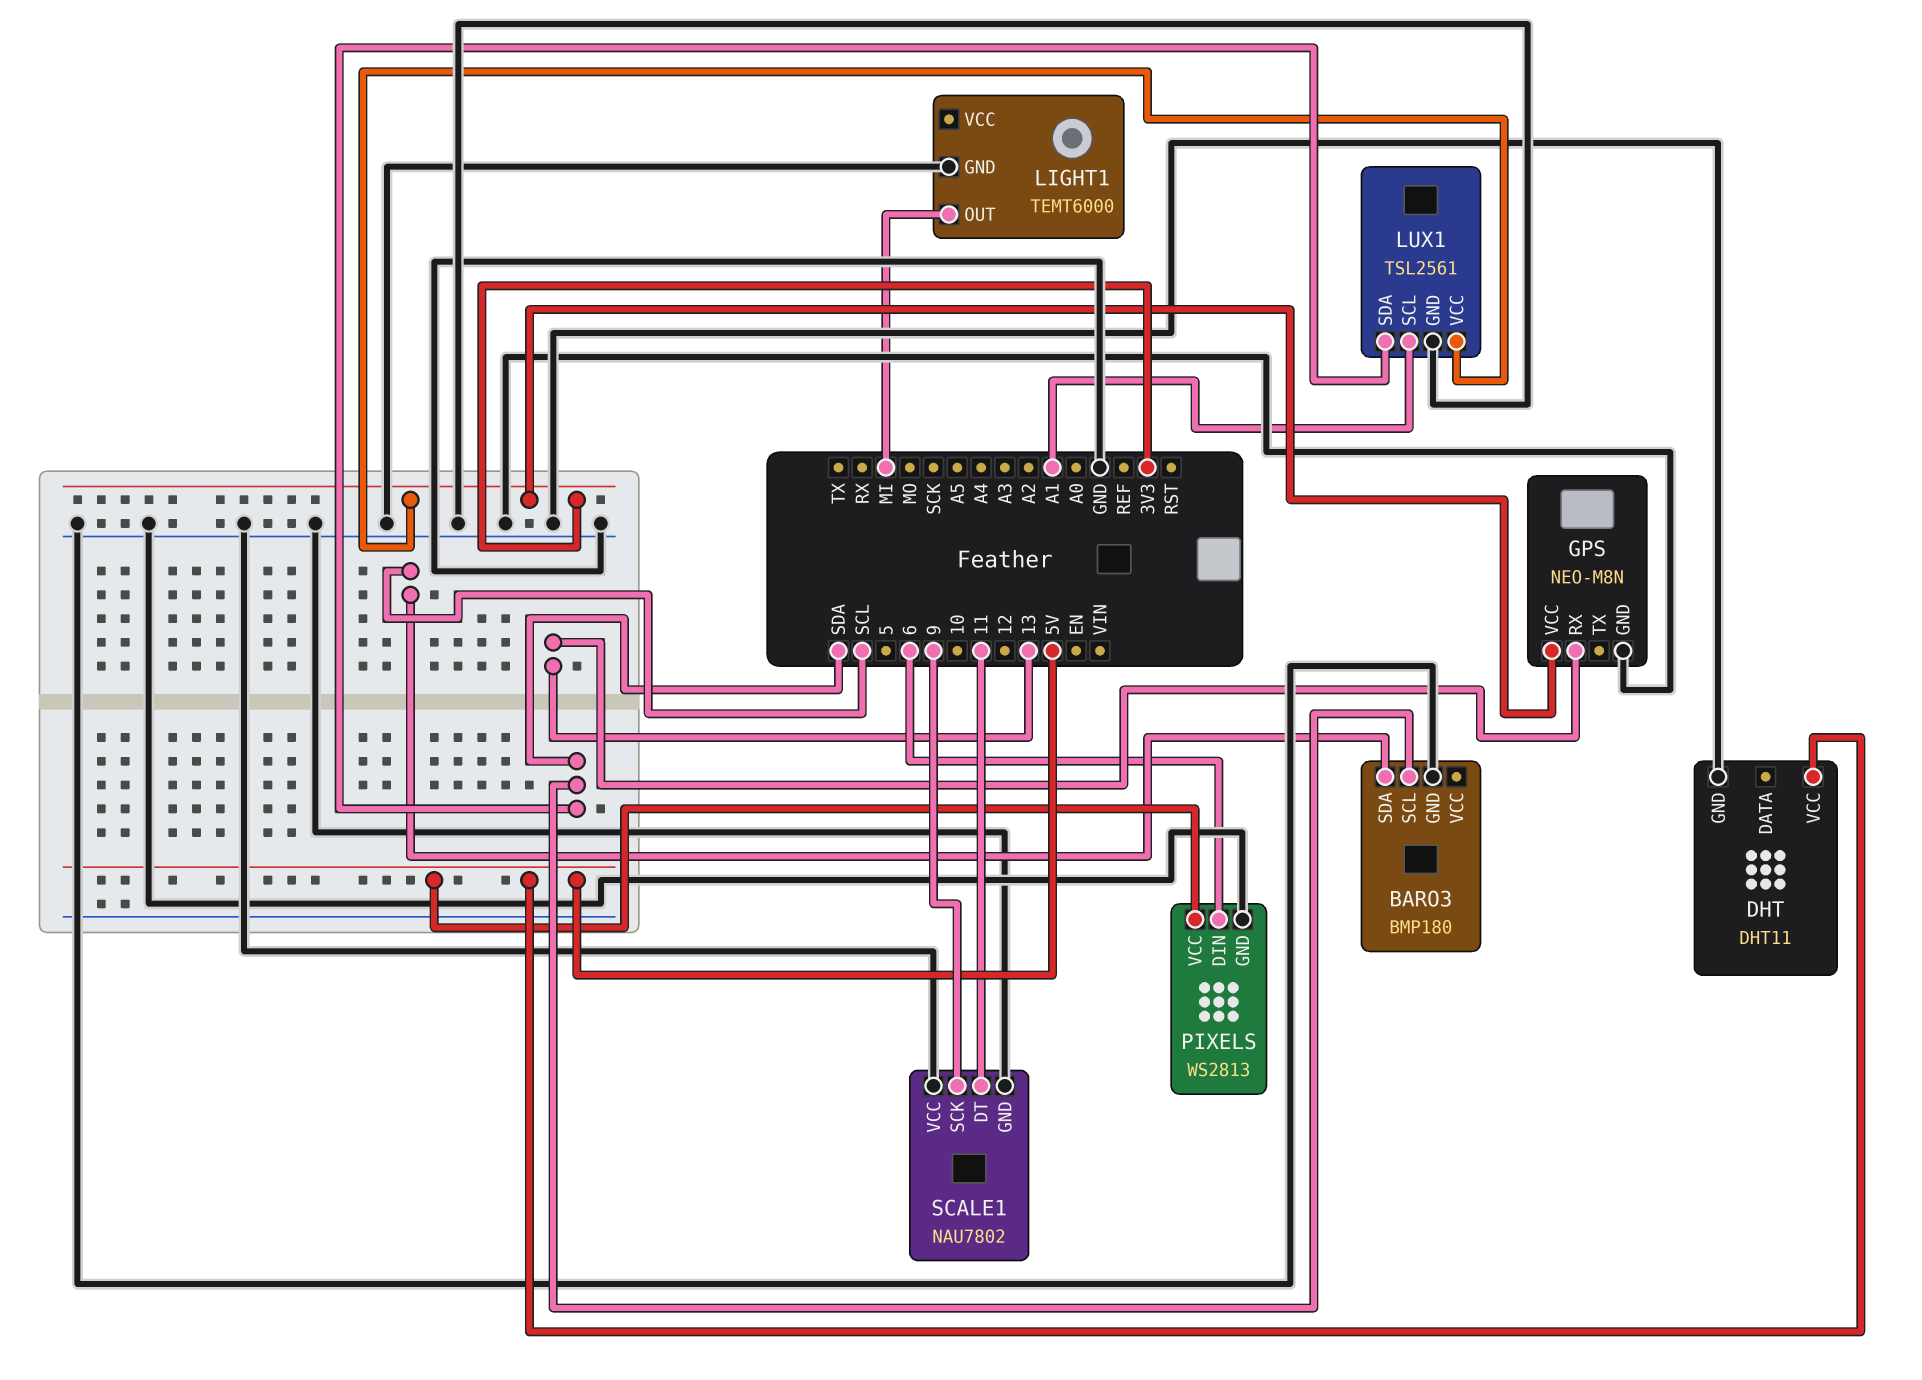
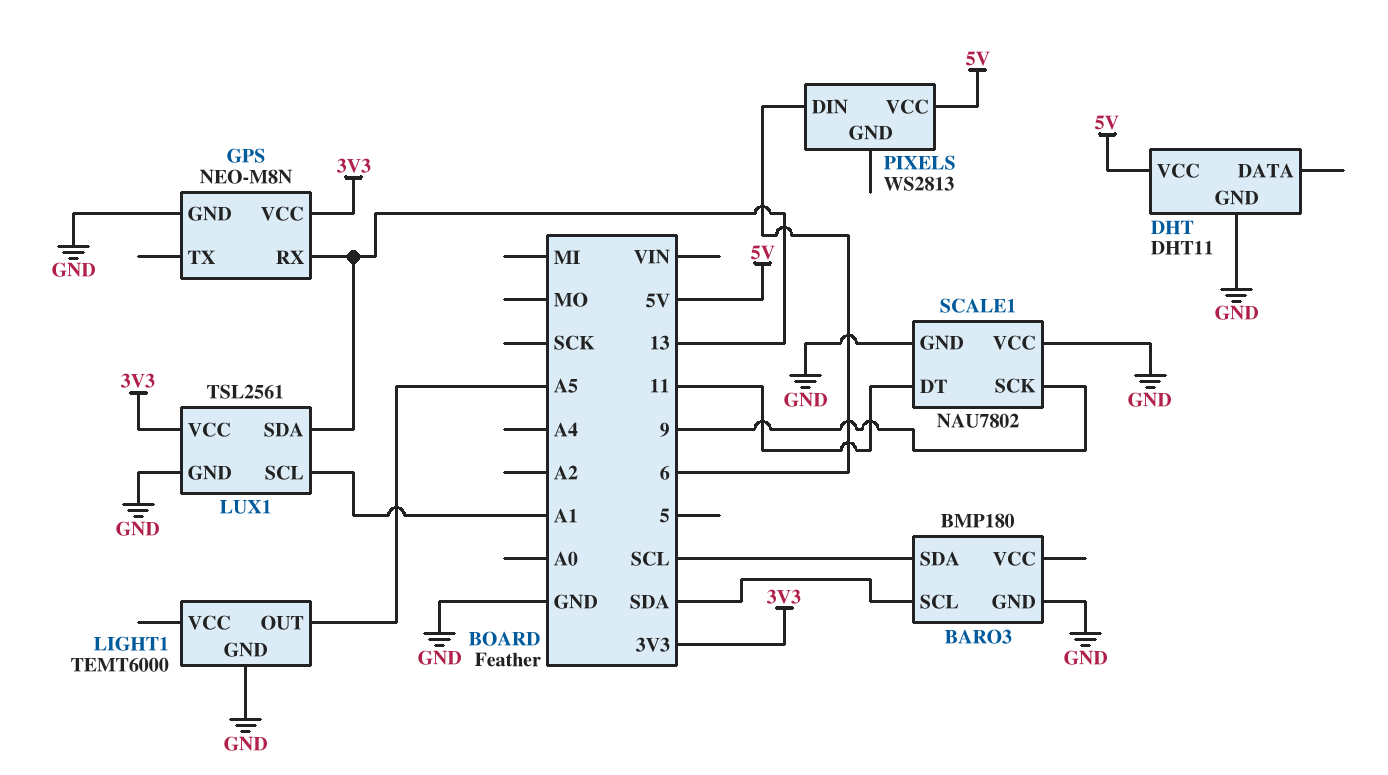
LIGHT1 pin OUT: MI -> A5
LUX1 pin SDA: SDA -> 13
PIXELS pin GND: GND -> none

